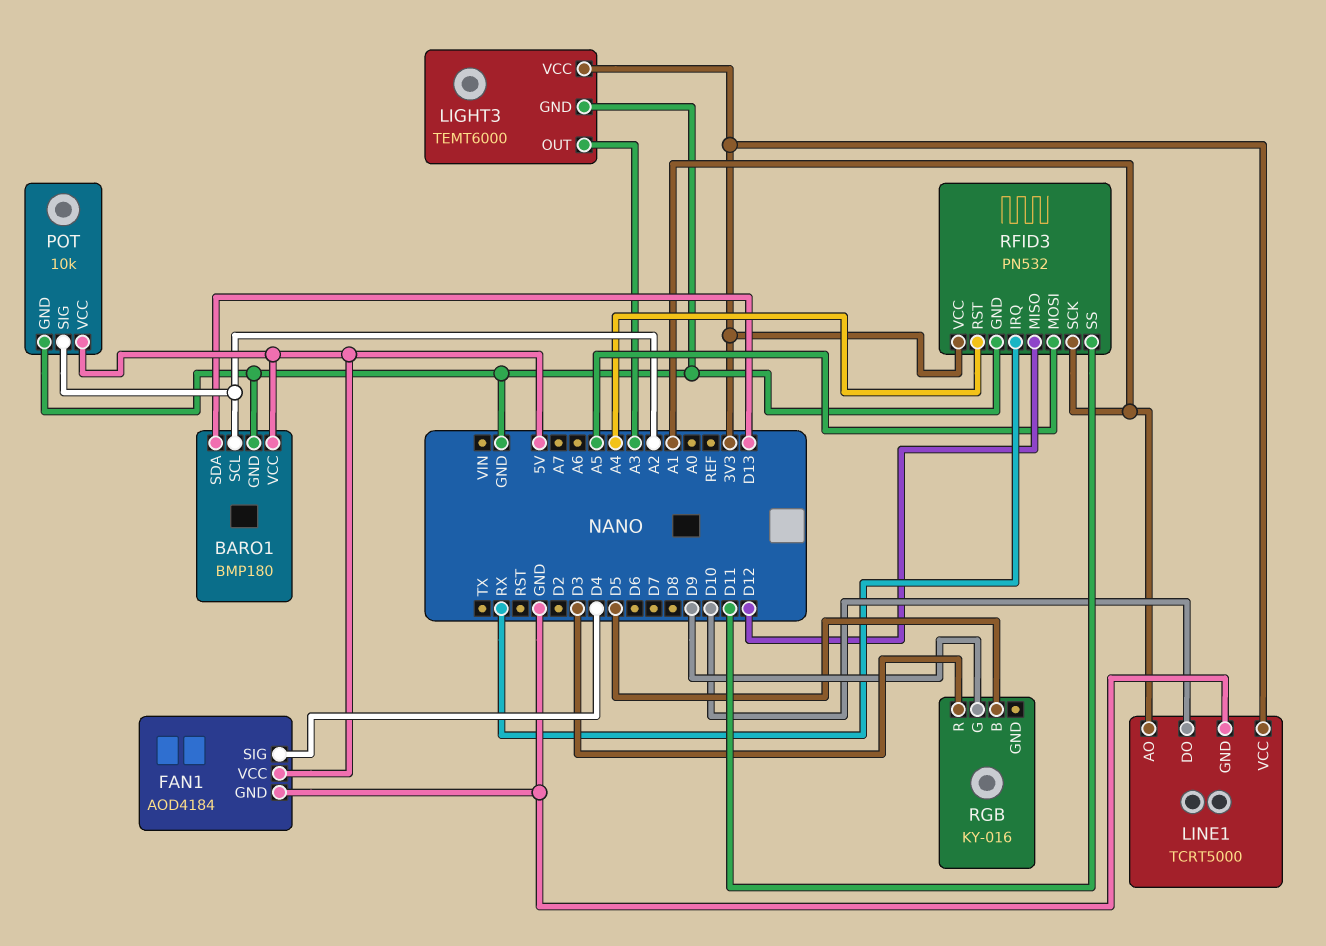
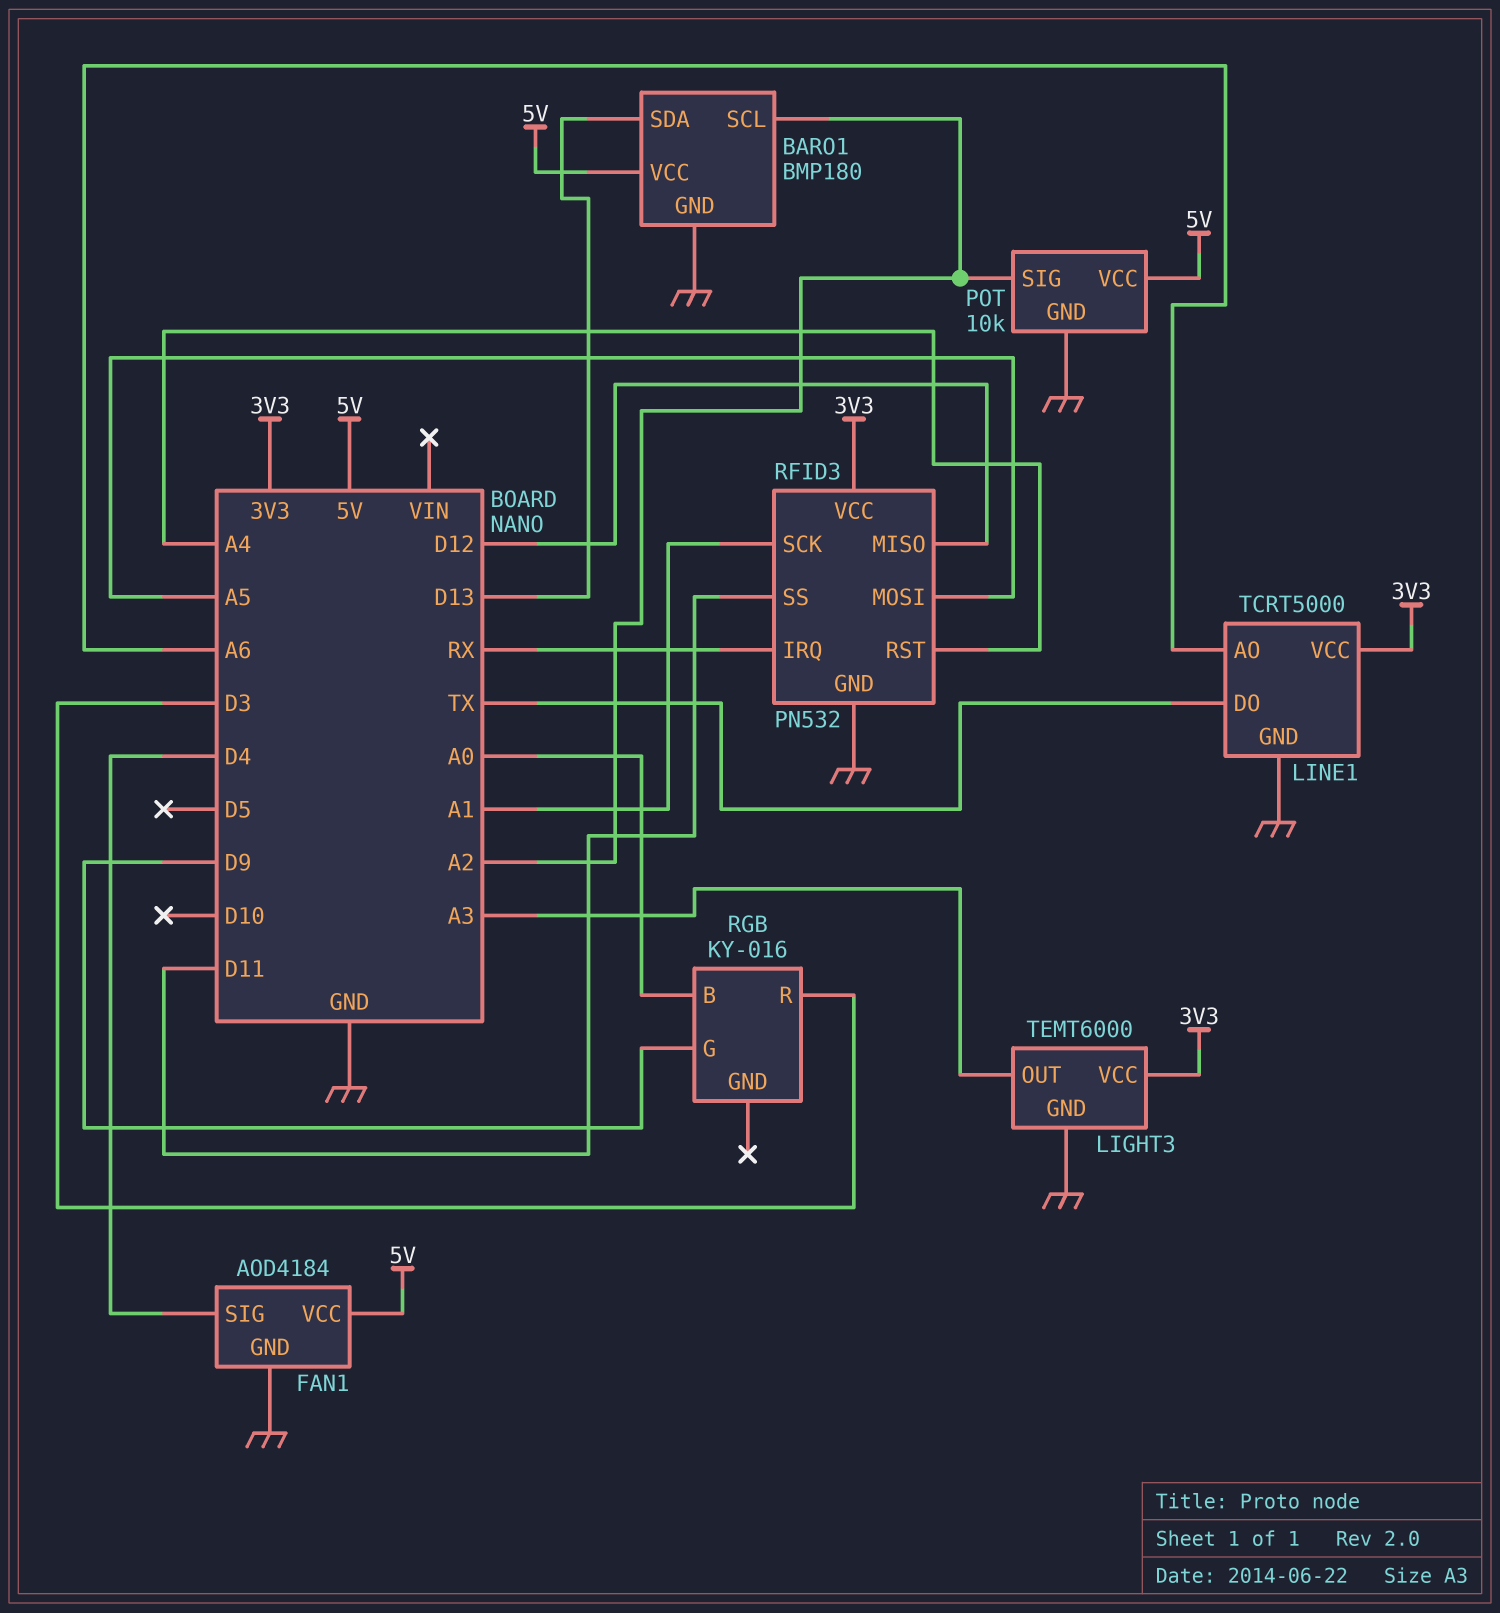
LINE1 pin AO: A1 -> A6
LINE1 pin DO: D10 -> TX
RGB pin B: D5 -> A0

